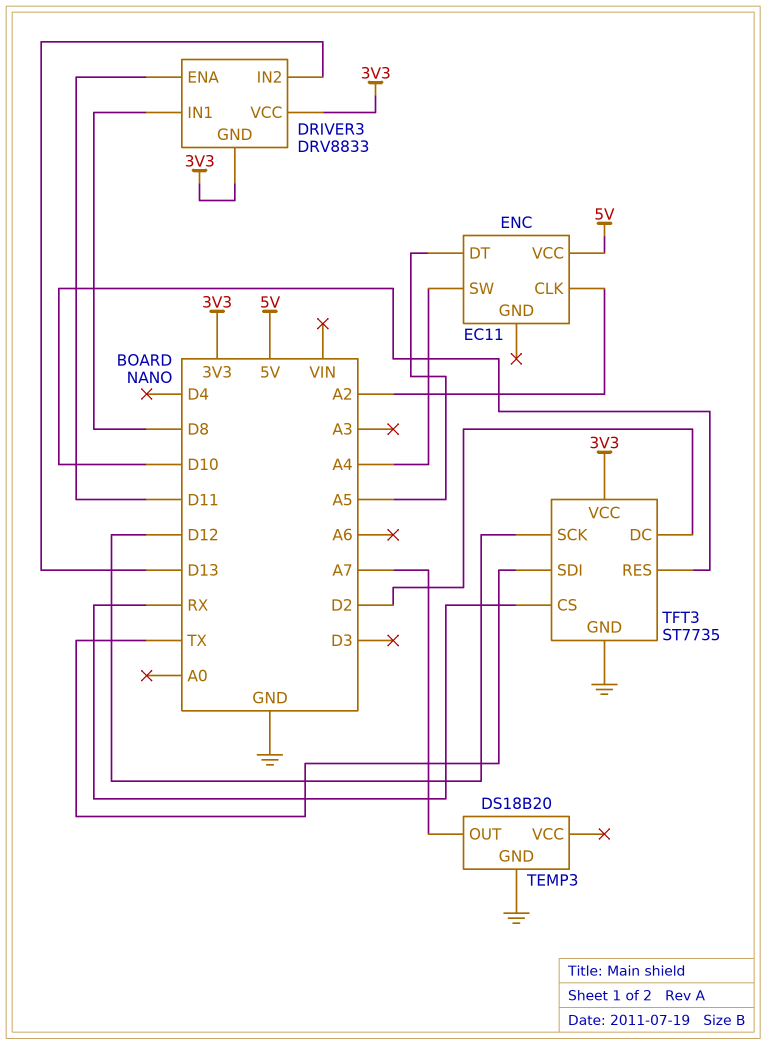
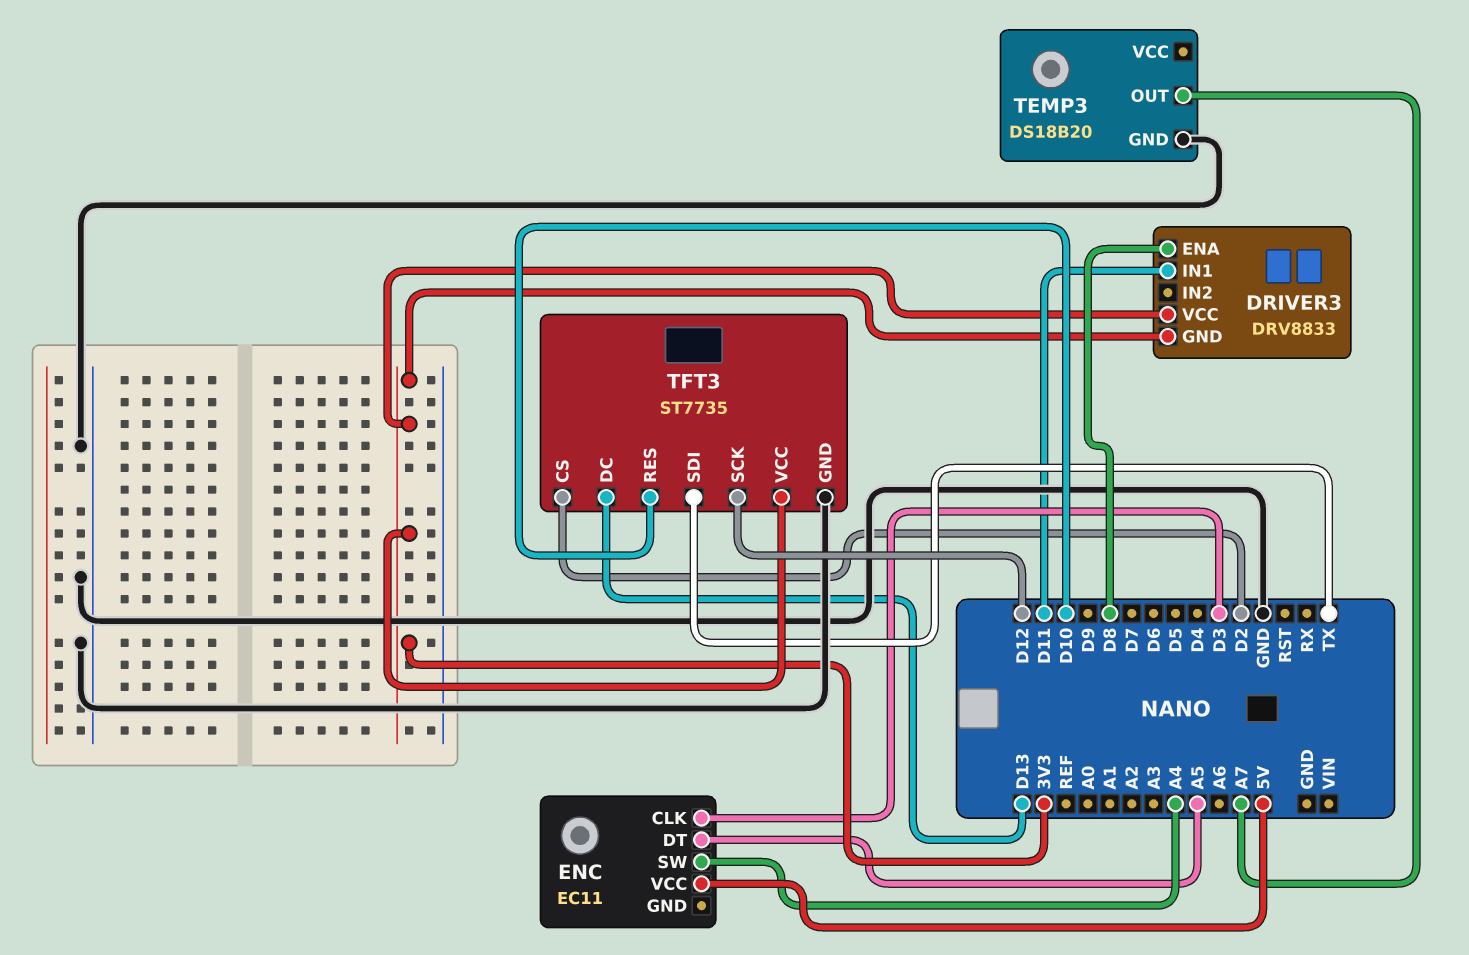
DRIVER3 pin ENA: D11 -> D8
DRIVER3 pin IN1: D8 -> D11
DRIVER3 pin IN2: D13 -> none
ENC pin CLK: A2 -> D3
TFT3 pin CS: RX -> D2
TFT3 pin DC: D2 -> D13

